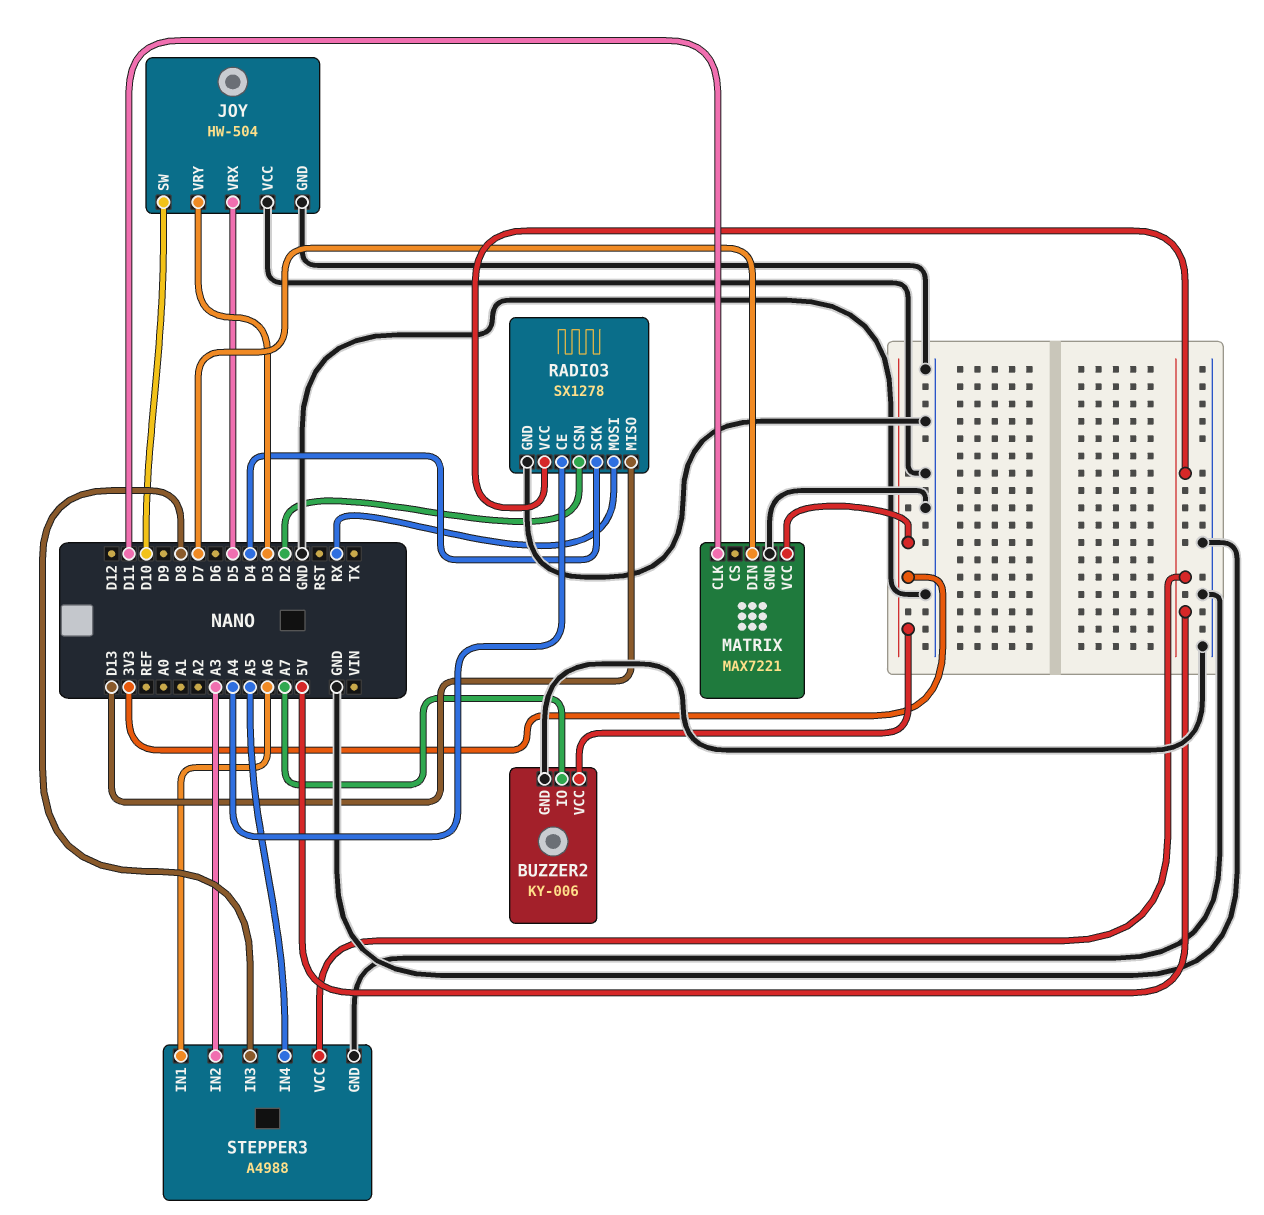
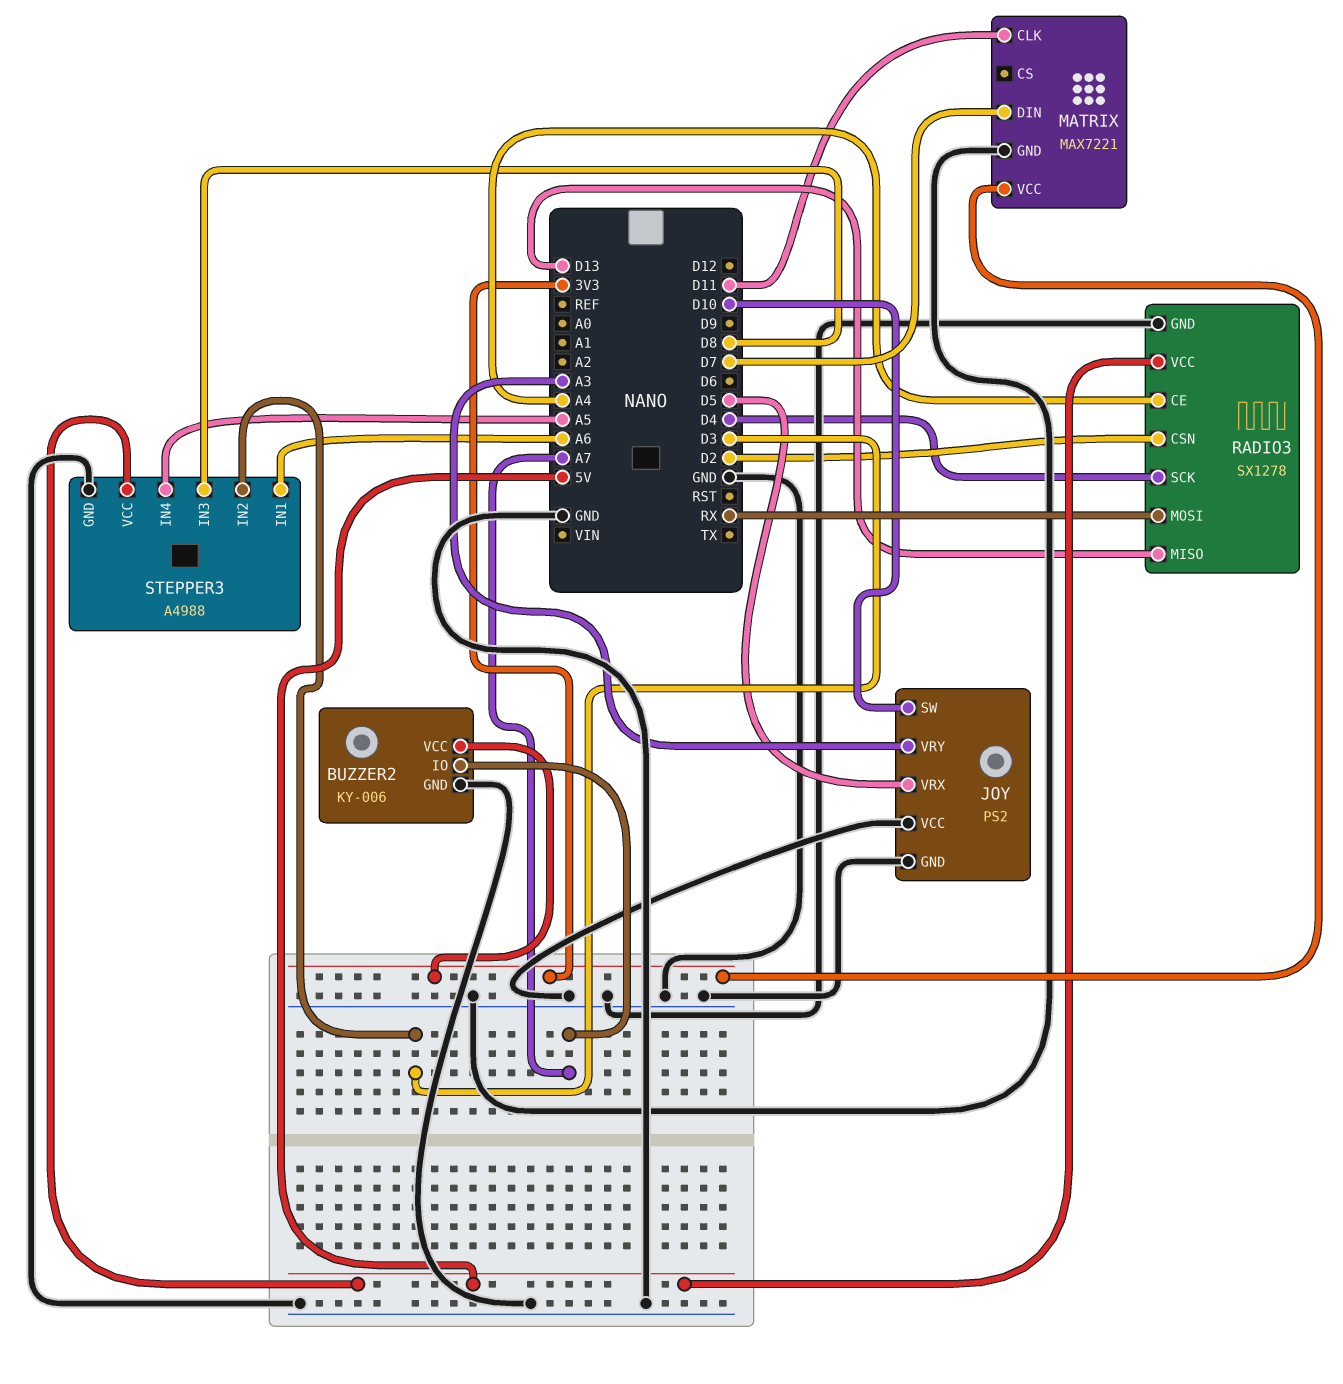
JOY: HW-504 -> PS2
JOY pin VRY: D3 -> A3
STEPPER3 pin IN2: A3 -> D3

